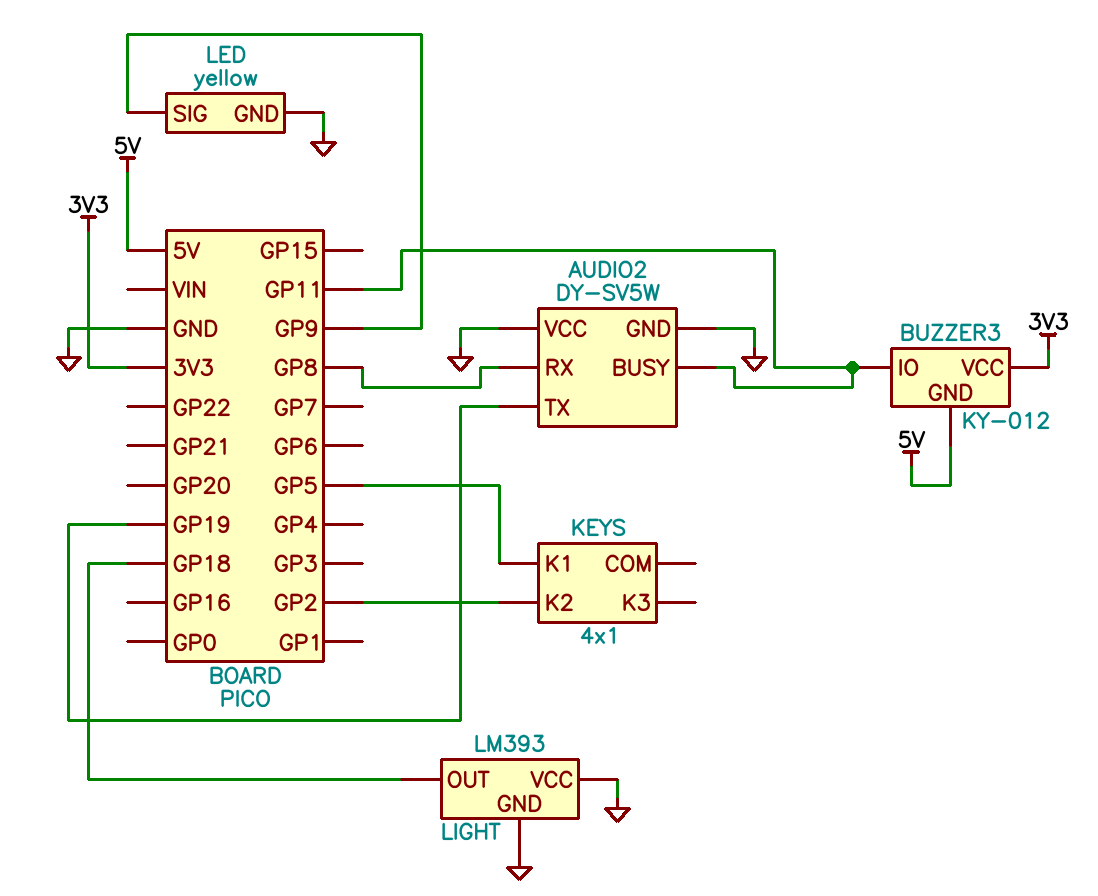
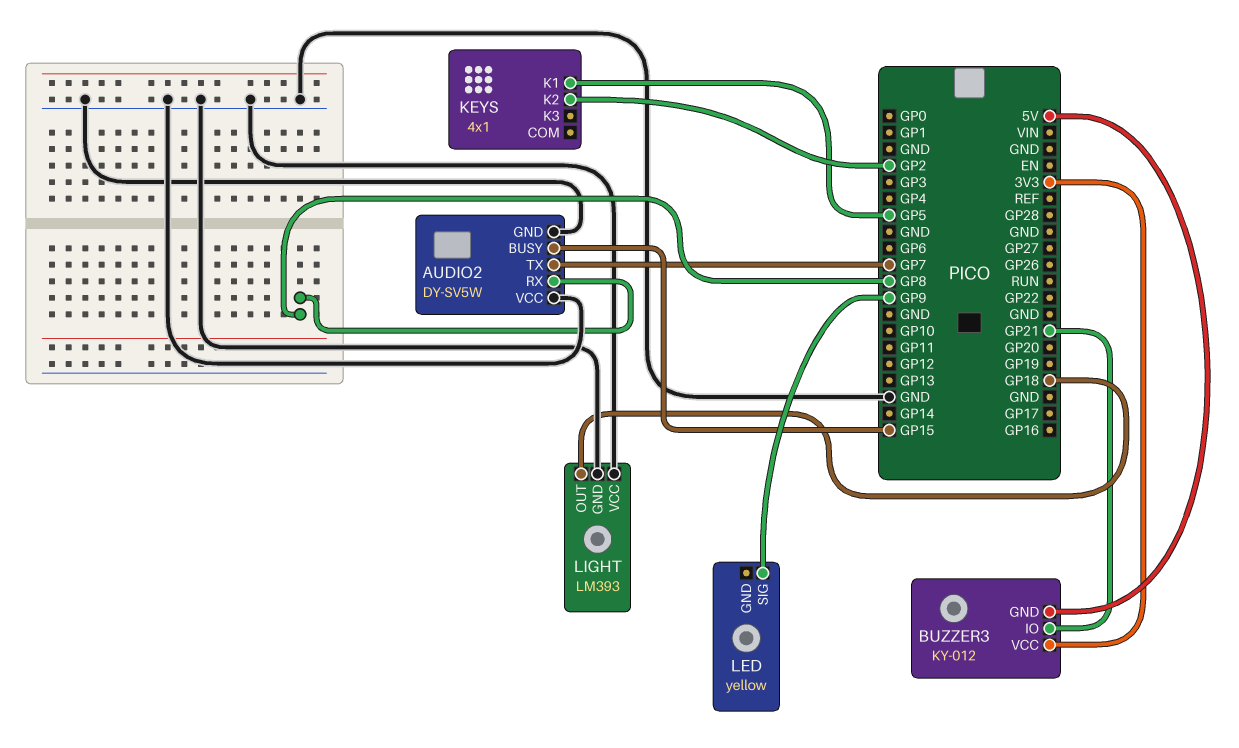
AUDIO2 pin BUSY: GP11 -> GP15
AUDIO2 pin TX: GP19 -> GP7
BUZZER3 pin IO: GP11 -> GP21
LED pin GND: GND -> none

